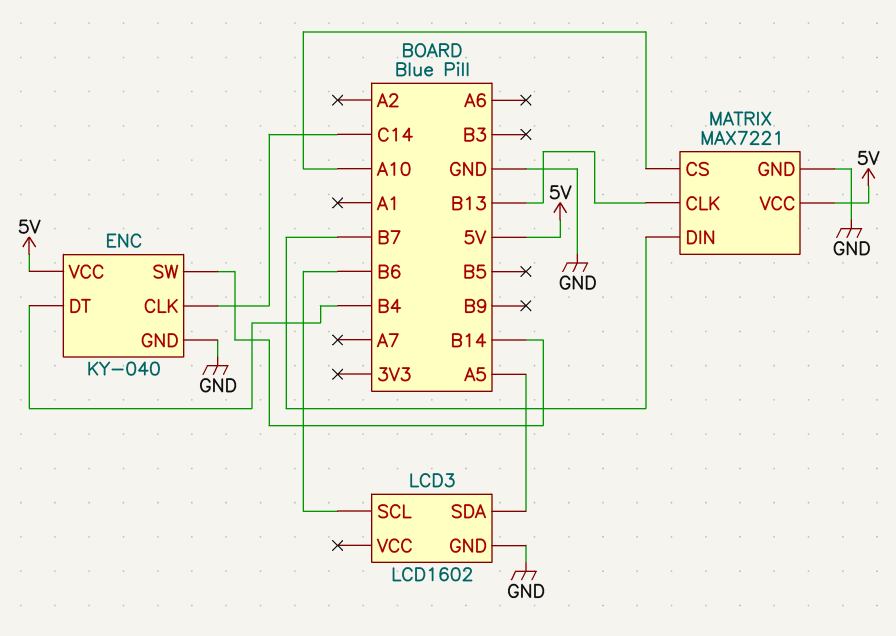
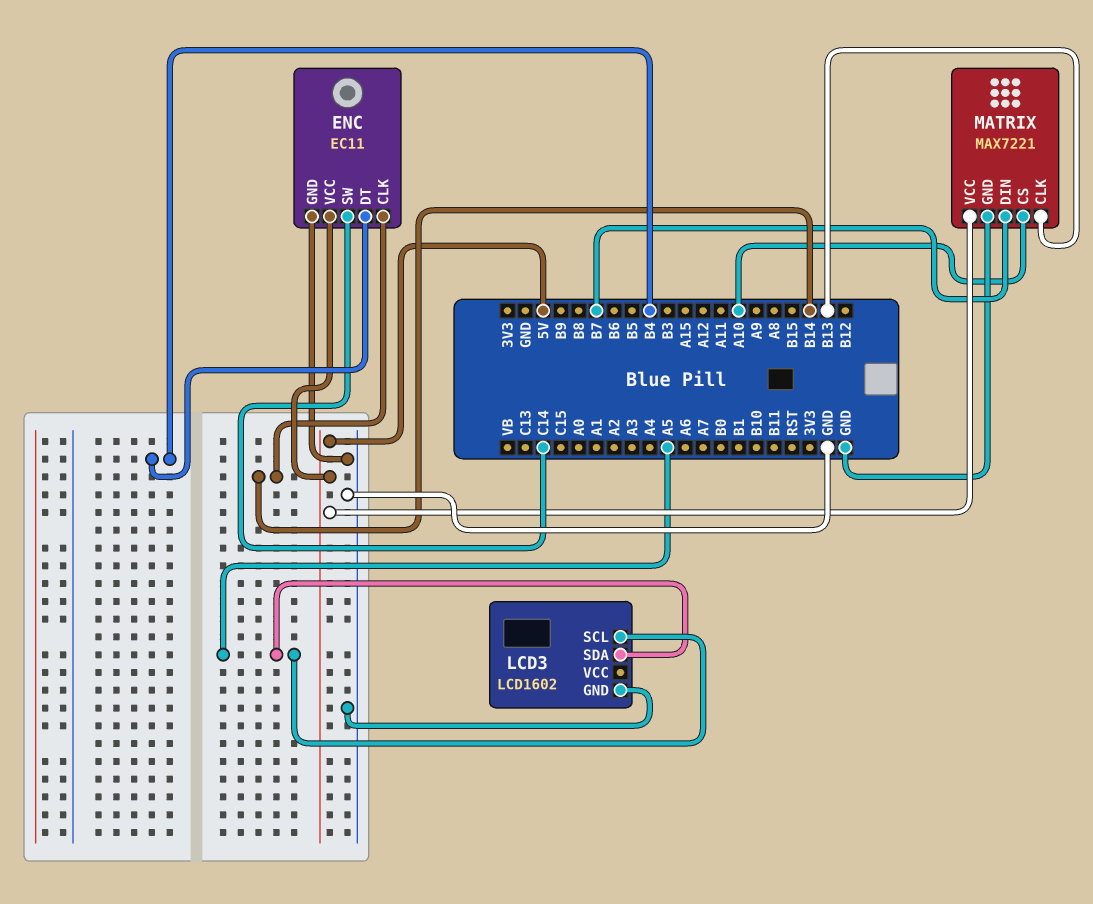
ENC: KY-040 -> EC11
ENC pin CLK: C14 -> B14
ENC pin SW: B14 -> C14
LCD3 pin SCL: B6 -> A5

